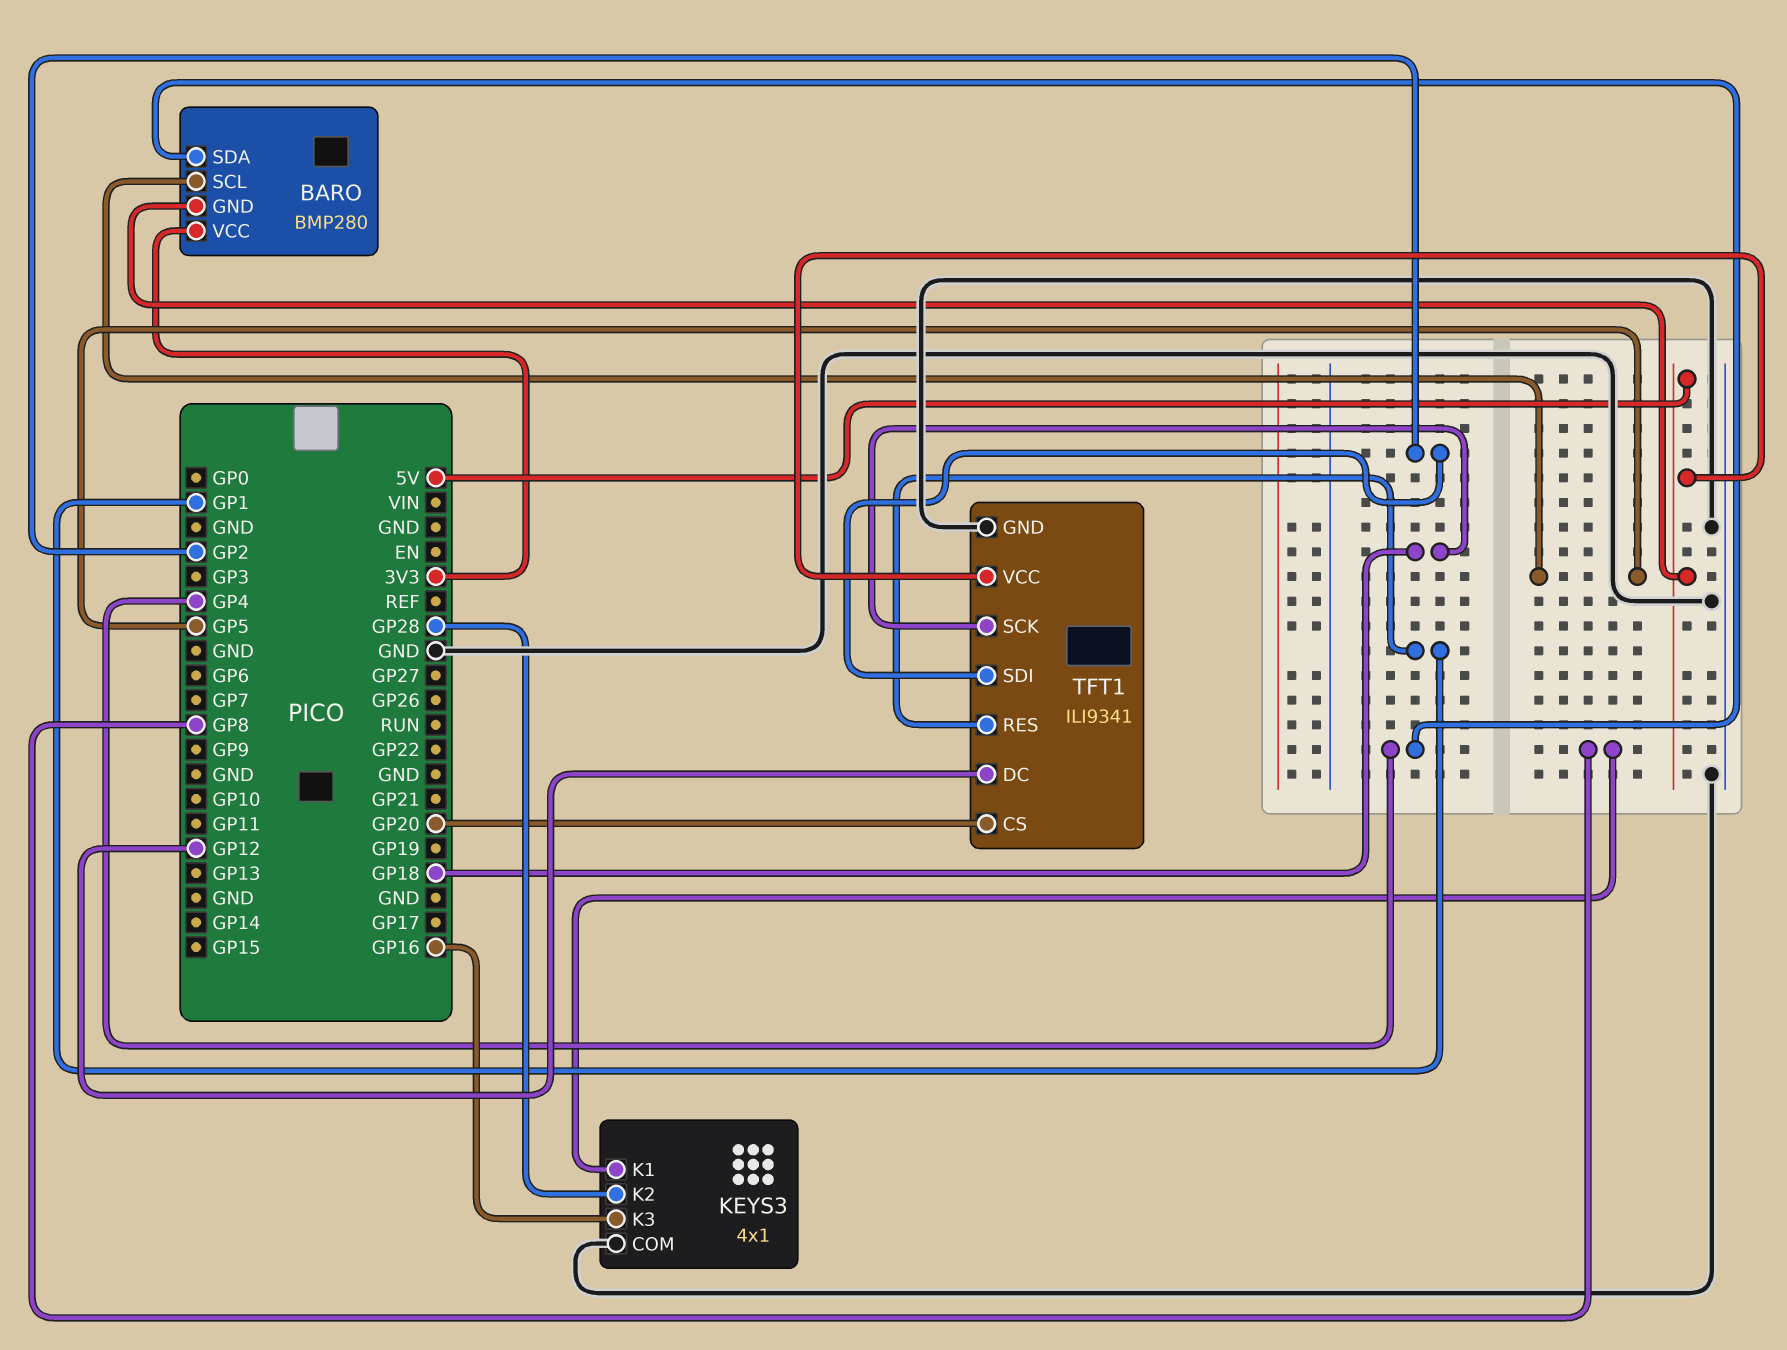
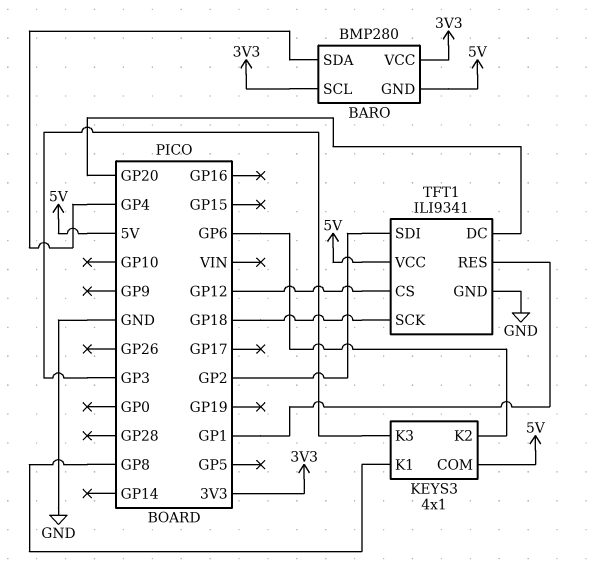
BARO pin SCL: GP5 -> 3V3
KEYS3 pin COM: GND -> 5V
KEYS3 pin K2: GP28 -> GP6
KEYS3 pin K3: GP16 -> GP3
TFT1 pin CS: GP20 -> GP12
TFT1 pin DC: GP12 -> GP20

